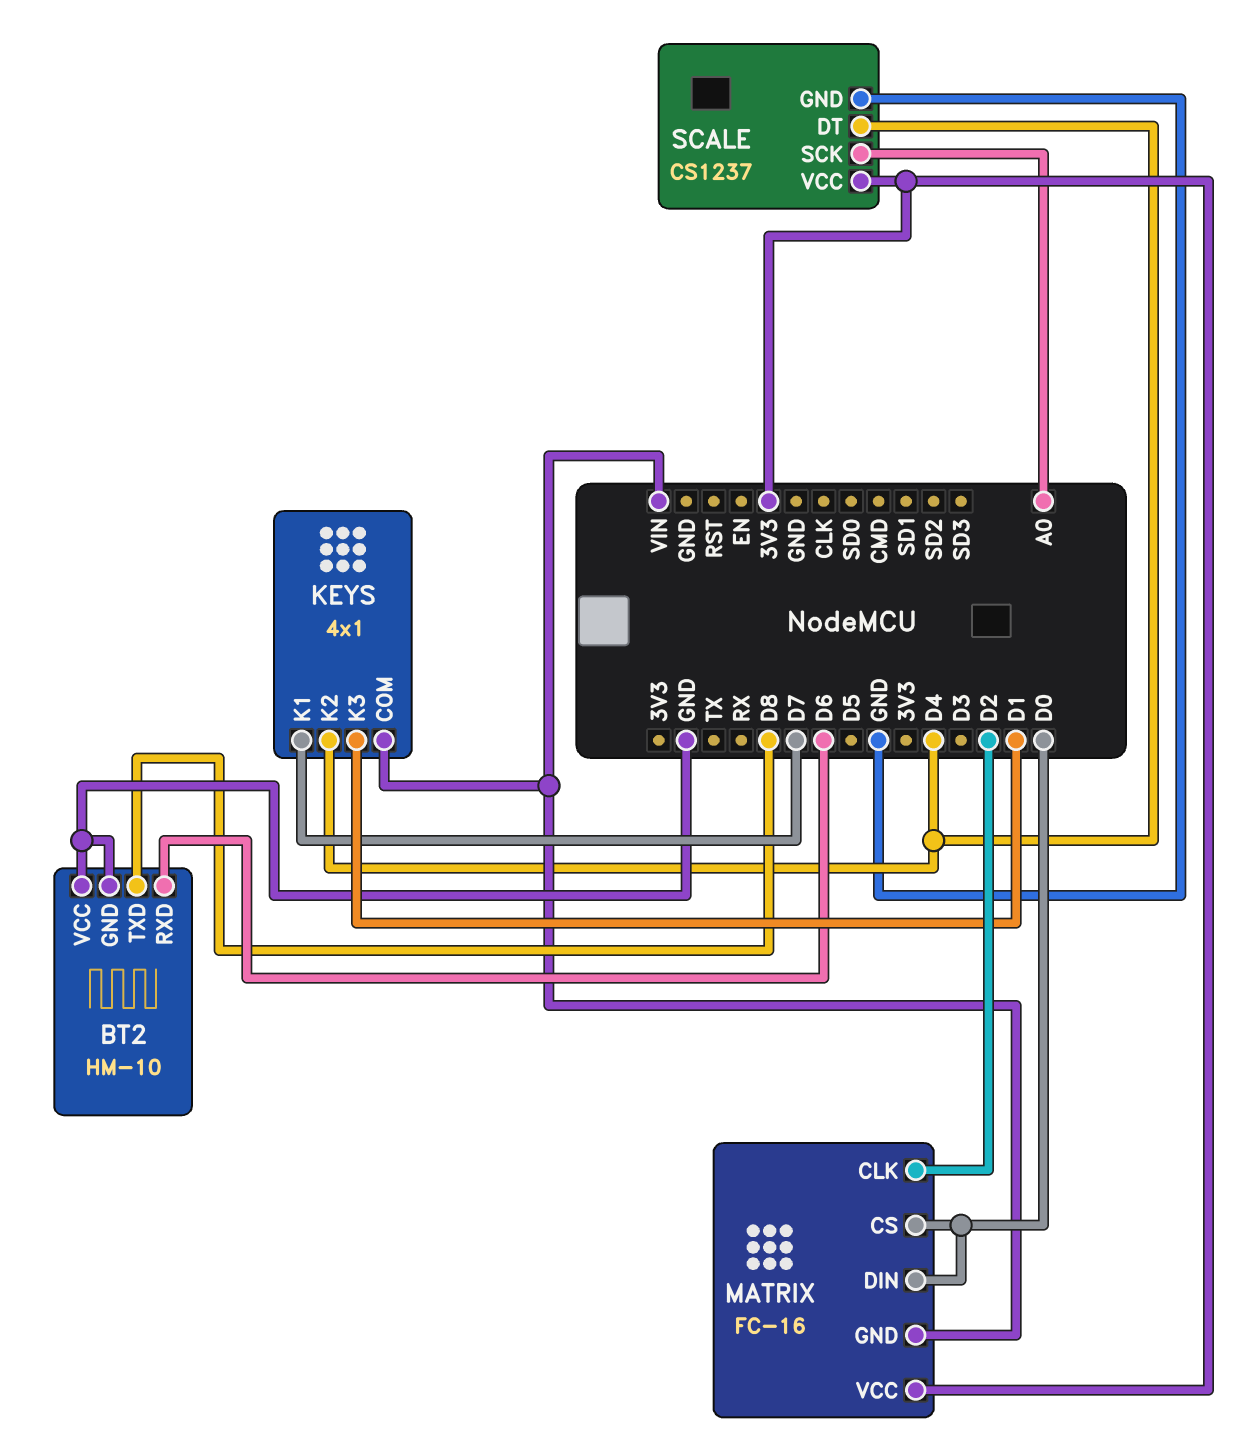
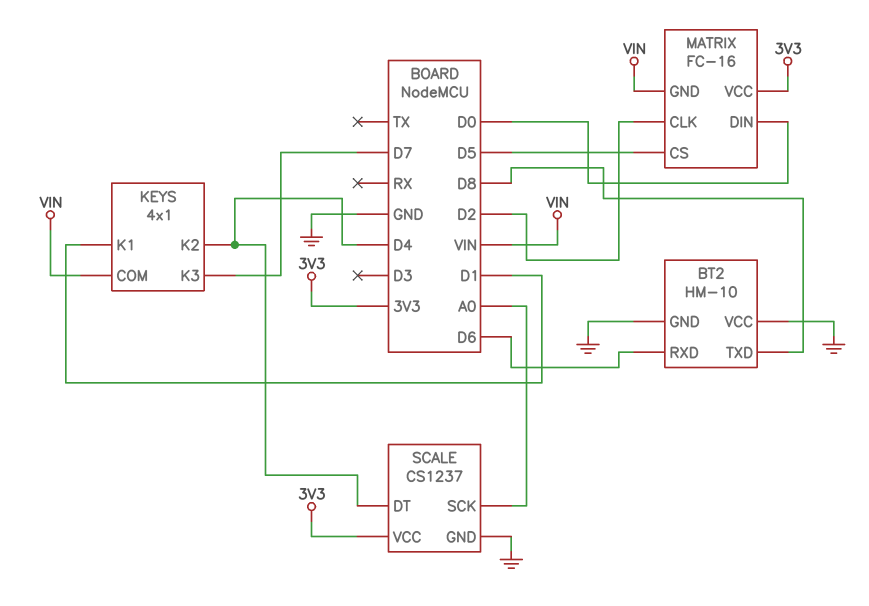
KEYS pin K1: D7 -> D1
KEYS pin K3: D1 -> D7
MATRIX pin CS: D0 -> D5

